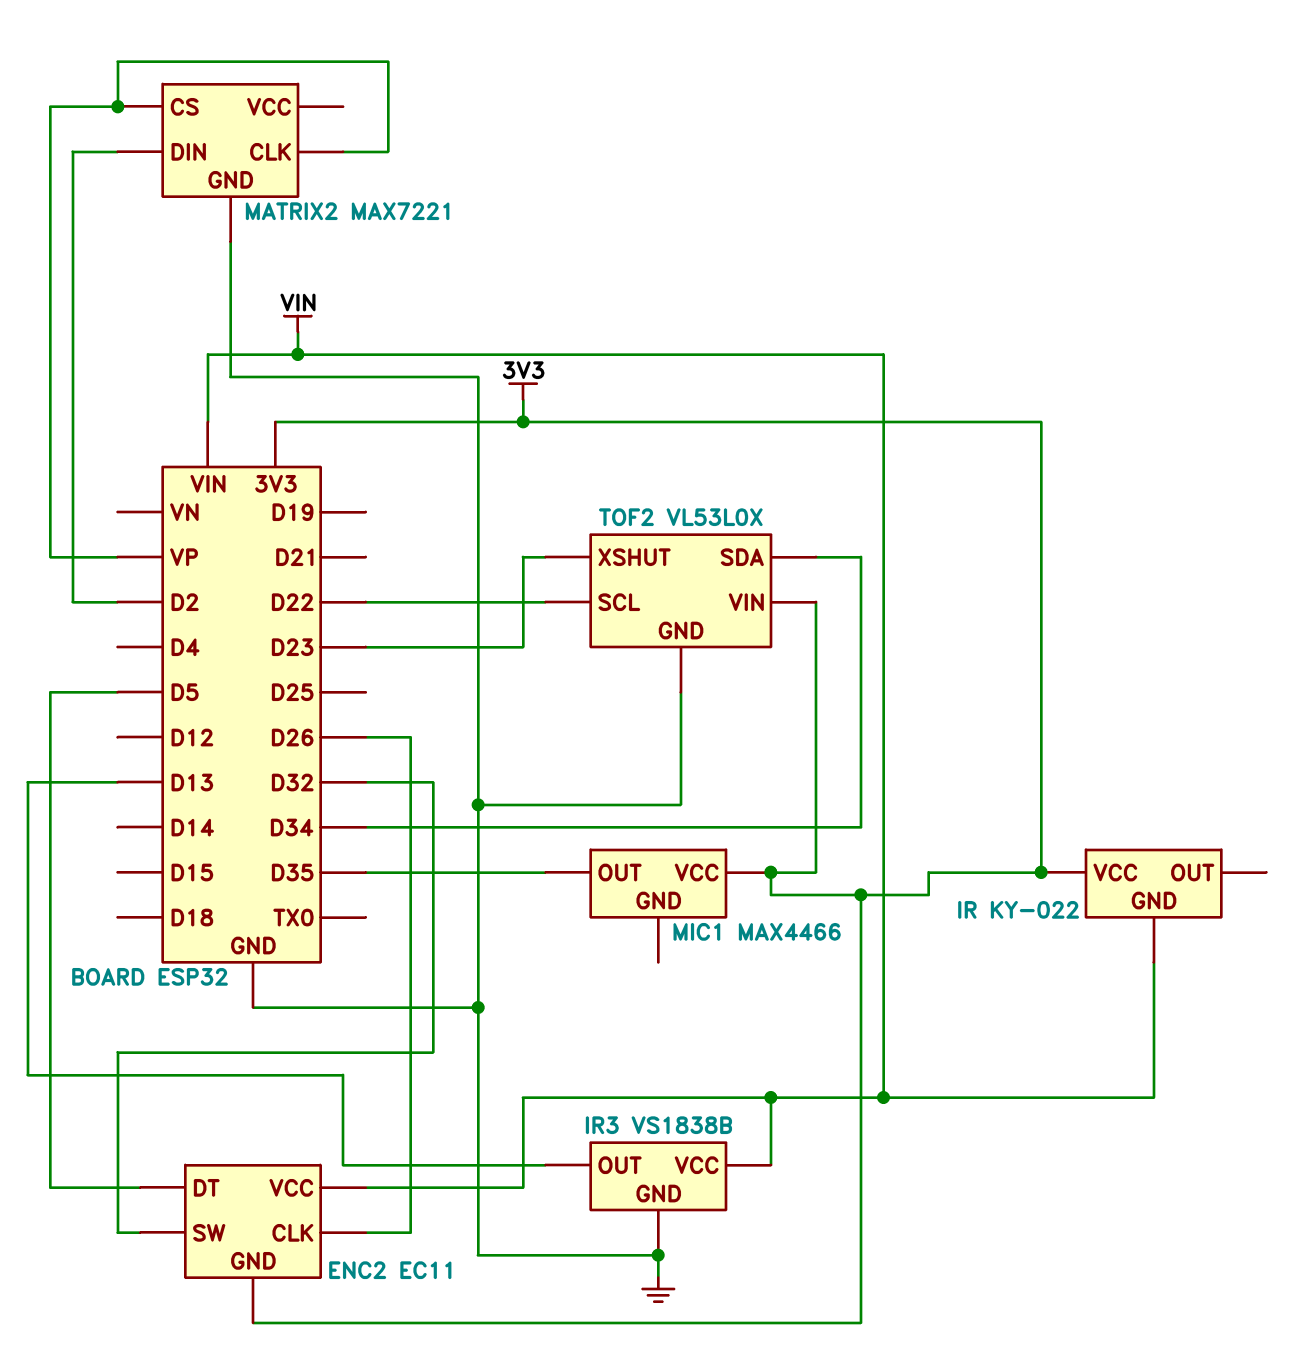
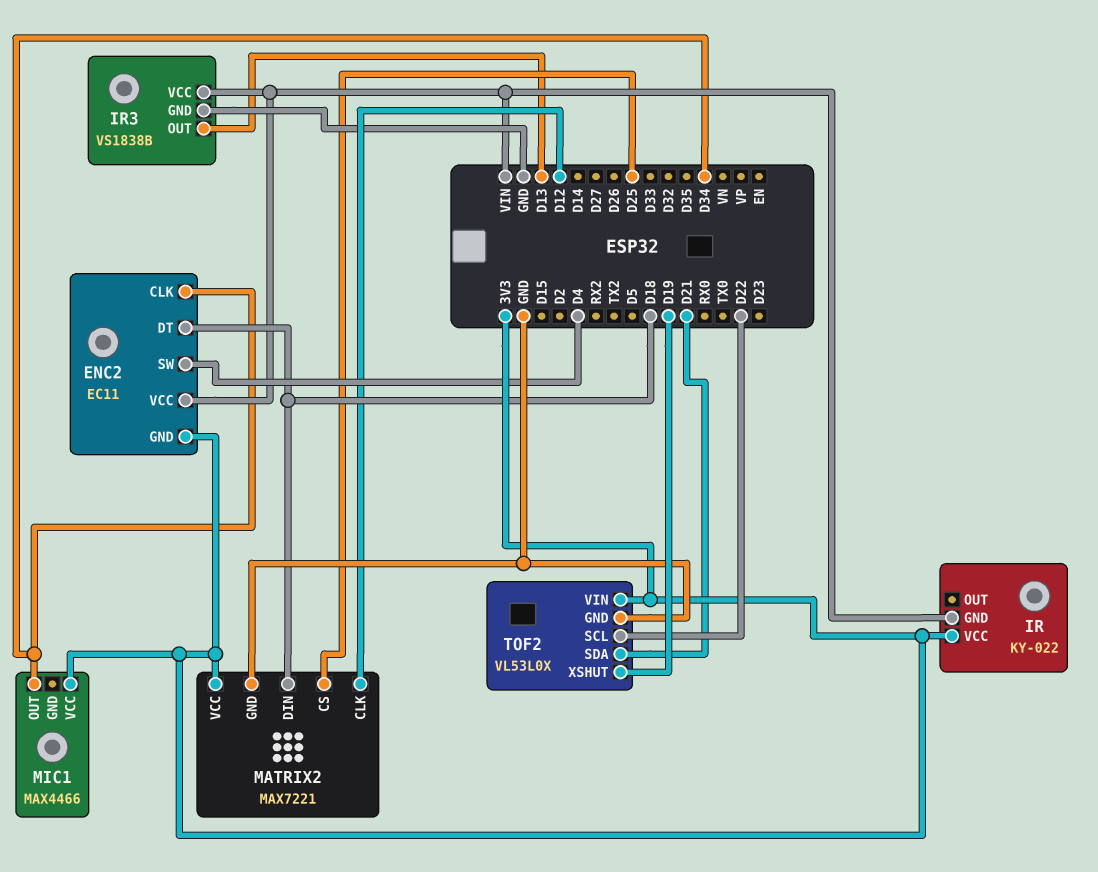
ENC2 pin CLK: D26 -> D34
ENC2 pin DT: D5 -> D18
ENC2 pin SW: D32 -> D4
MATRIX2 pin CLK: VP -> D12
MATRIX2 pin CS: VP -> D25
MATRIX2 pin DIN: D2 -> D18
MATRIX2 pin VCC: none -> 3V3
MIC1 pin OUT: D35 -> D34
TOF2 pin SDA: D34 -> D21
TOF2 pin XSHUT: D23 -> D19

